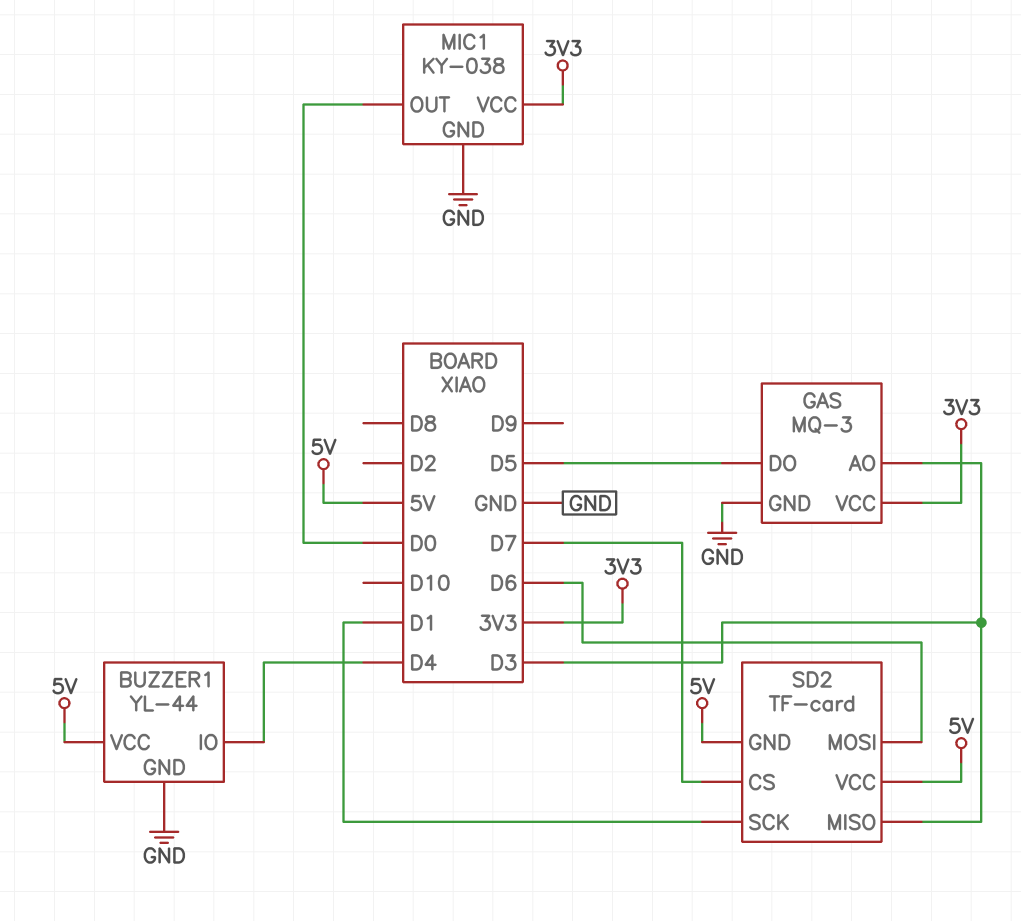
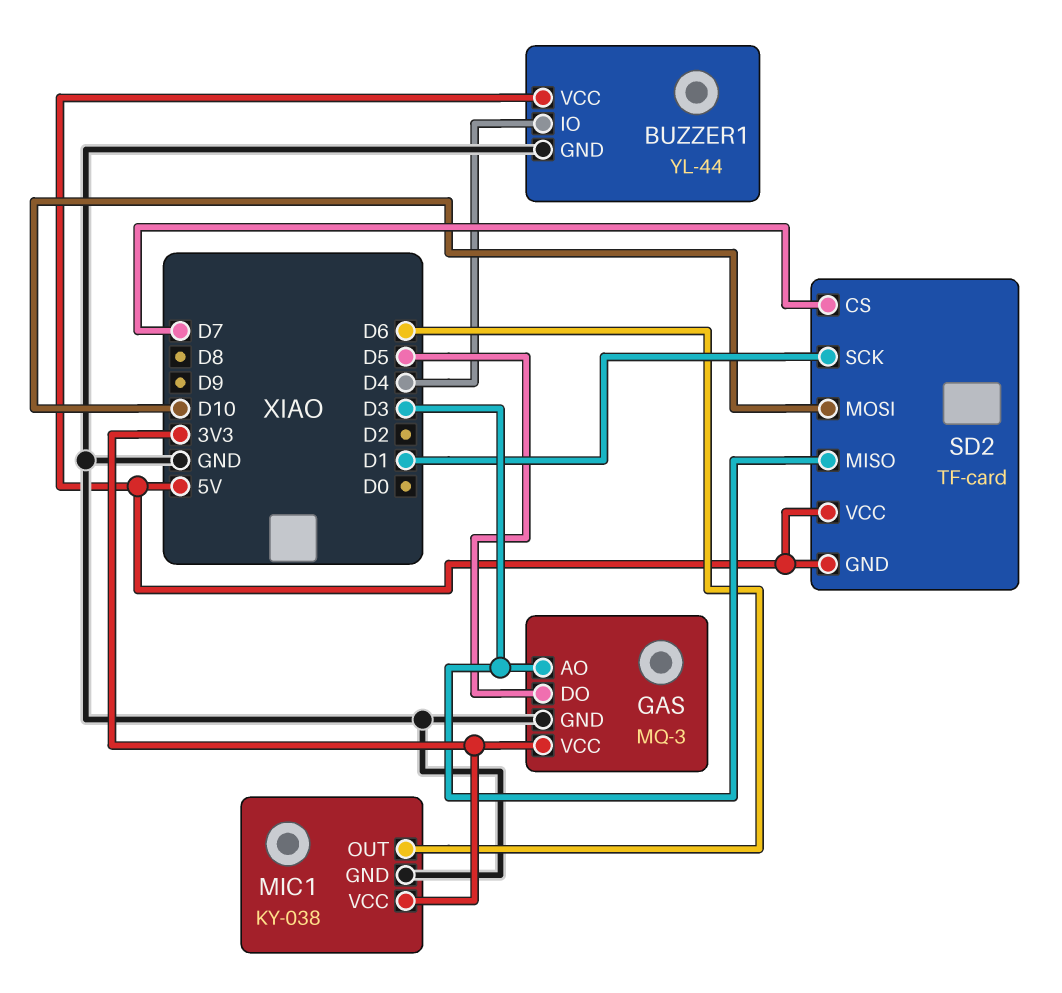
MIC1 pin OUT: D0 -> D6
SD2 pin MOSI: D6 -> D10

